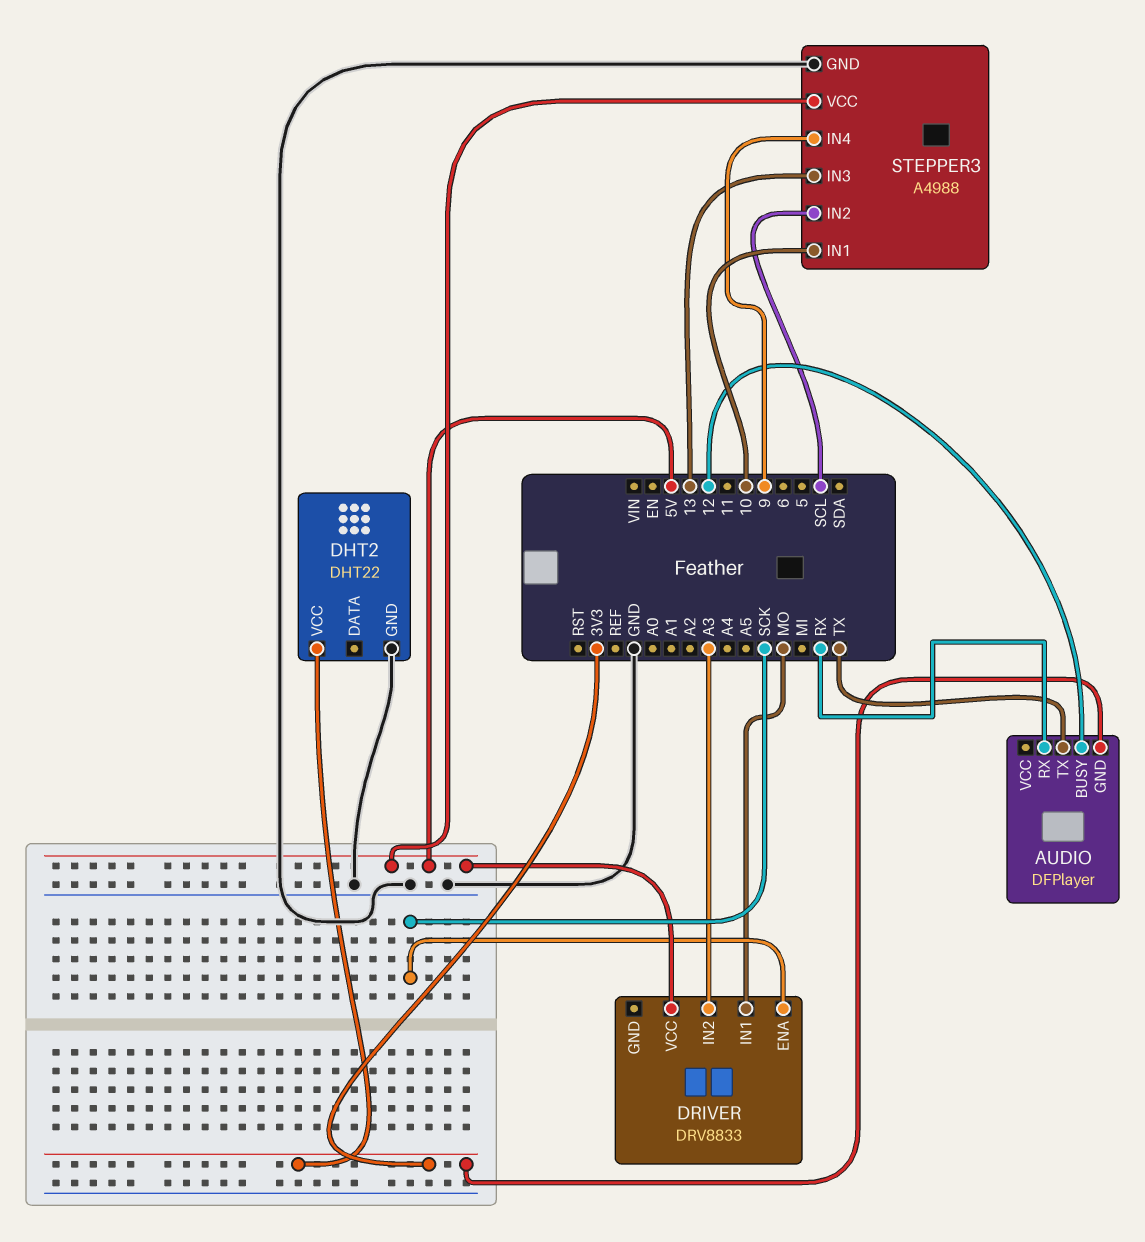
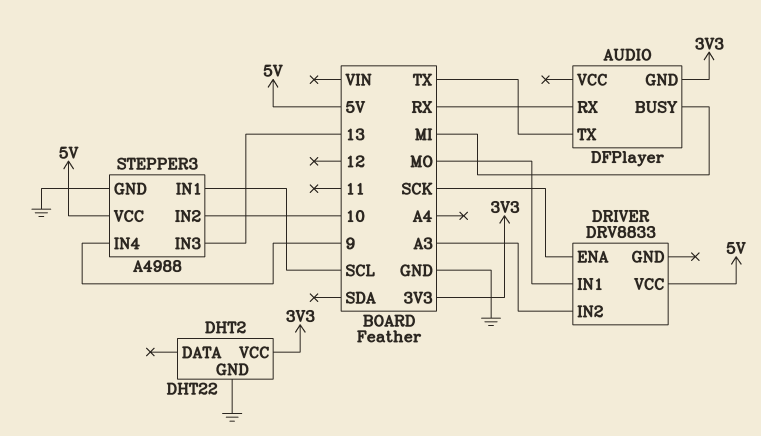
AUDIO pin BUSY: 12 -> MI
STEPPER3 pin IN1: 10 -> SCL
STEPPER3 pin IN2: SCL -> 10

